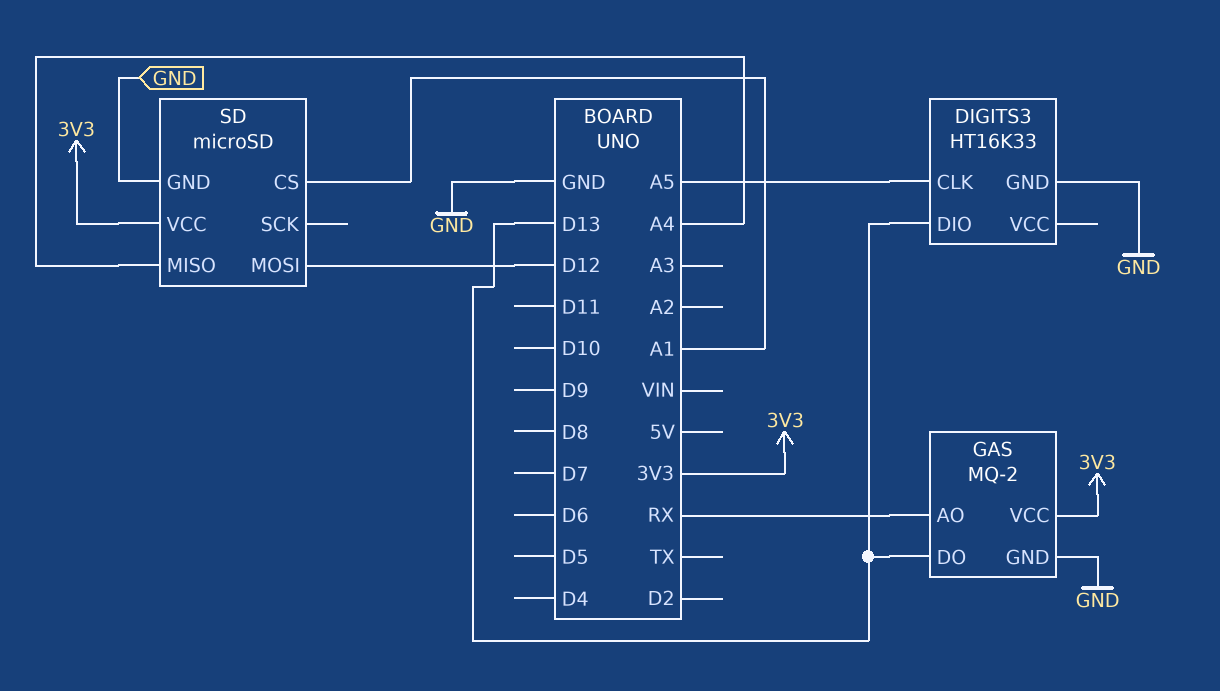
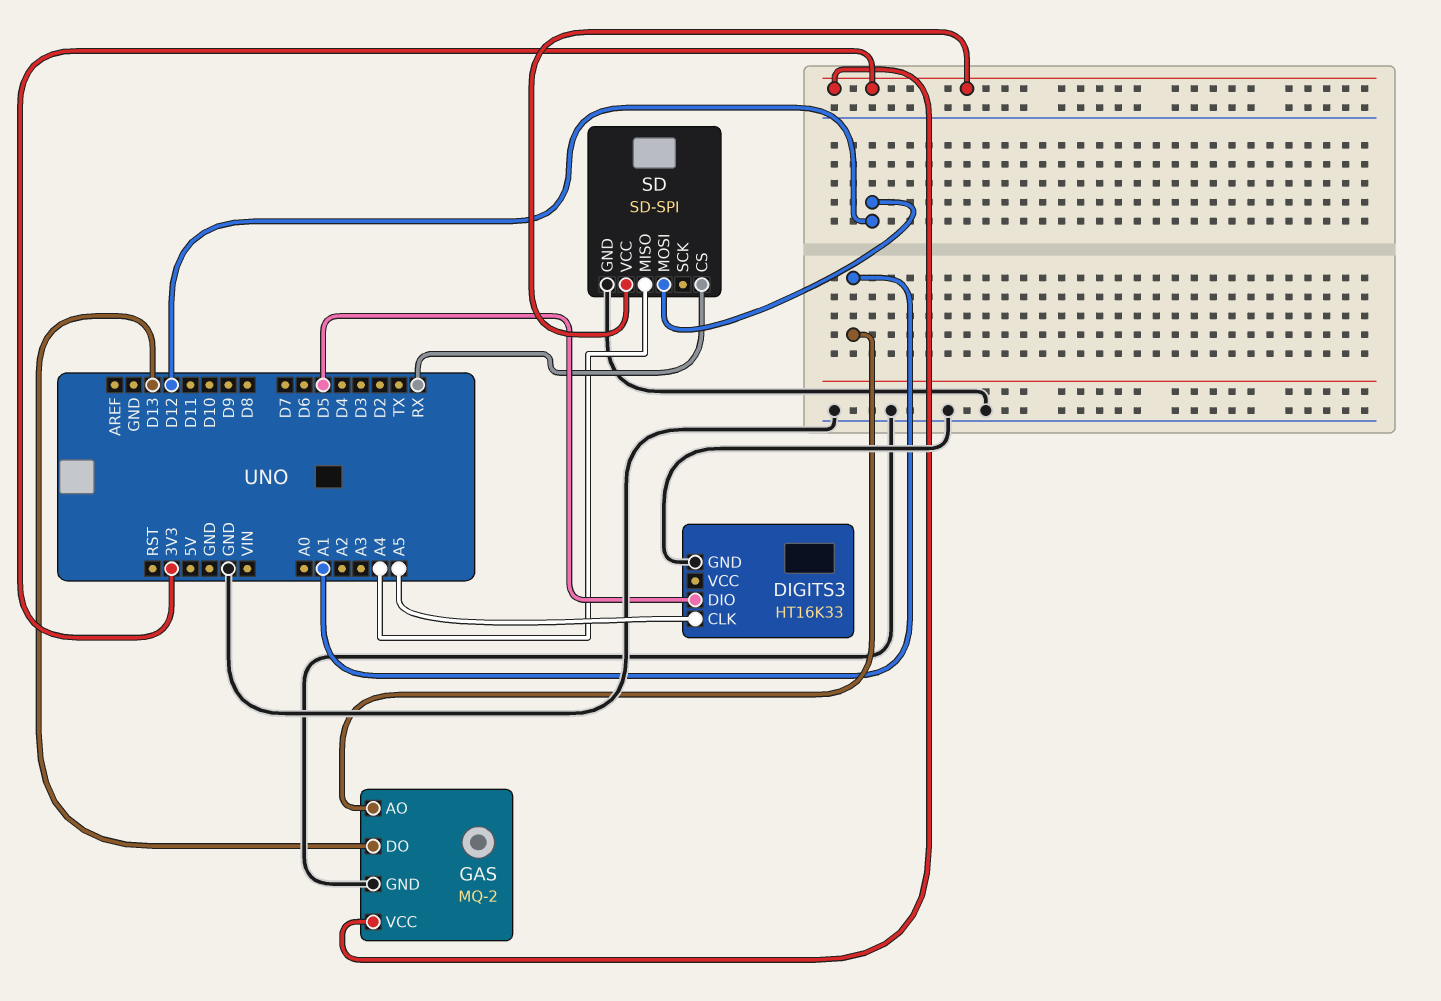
DIGITS3 pin DIO: D13 -> D5
GAS pin AO: RX -> A1
SD: microSD -> SD-SPI
SD pin CS: A1 -> RX

